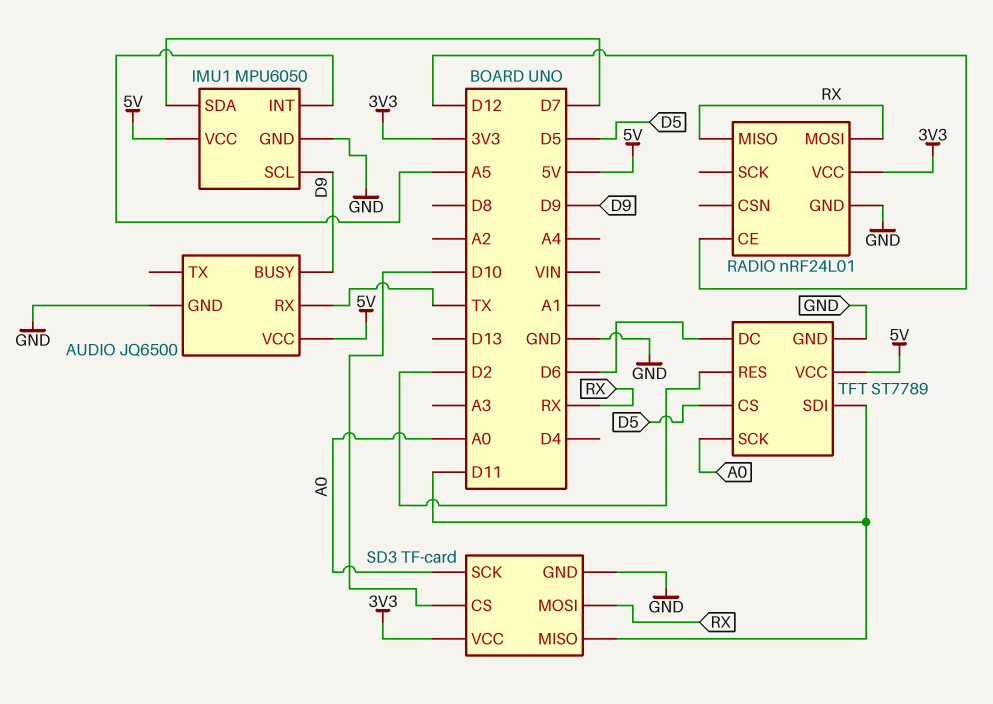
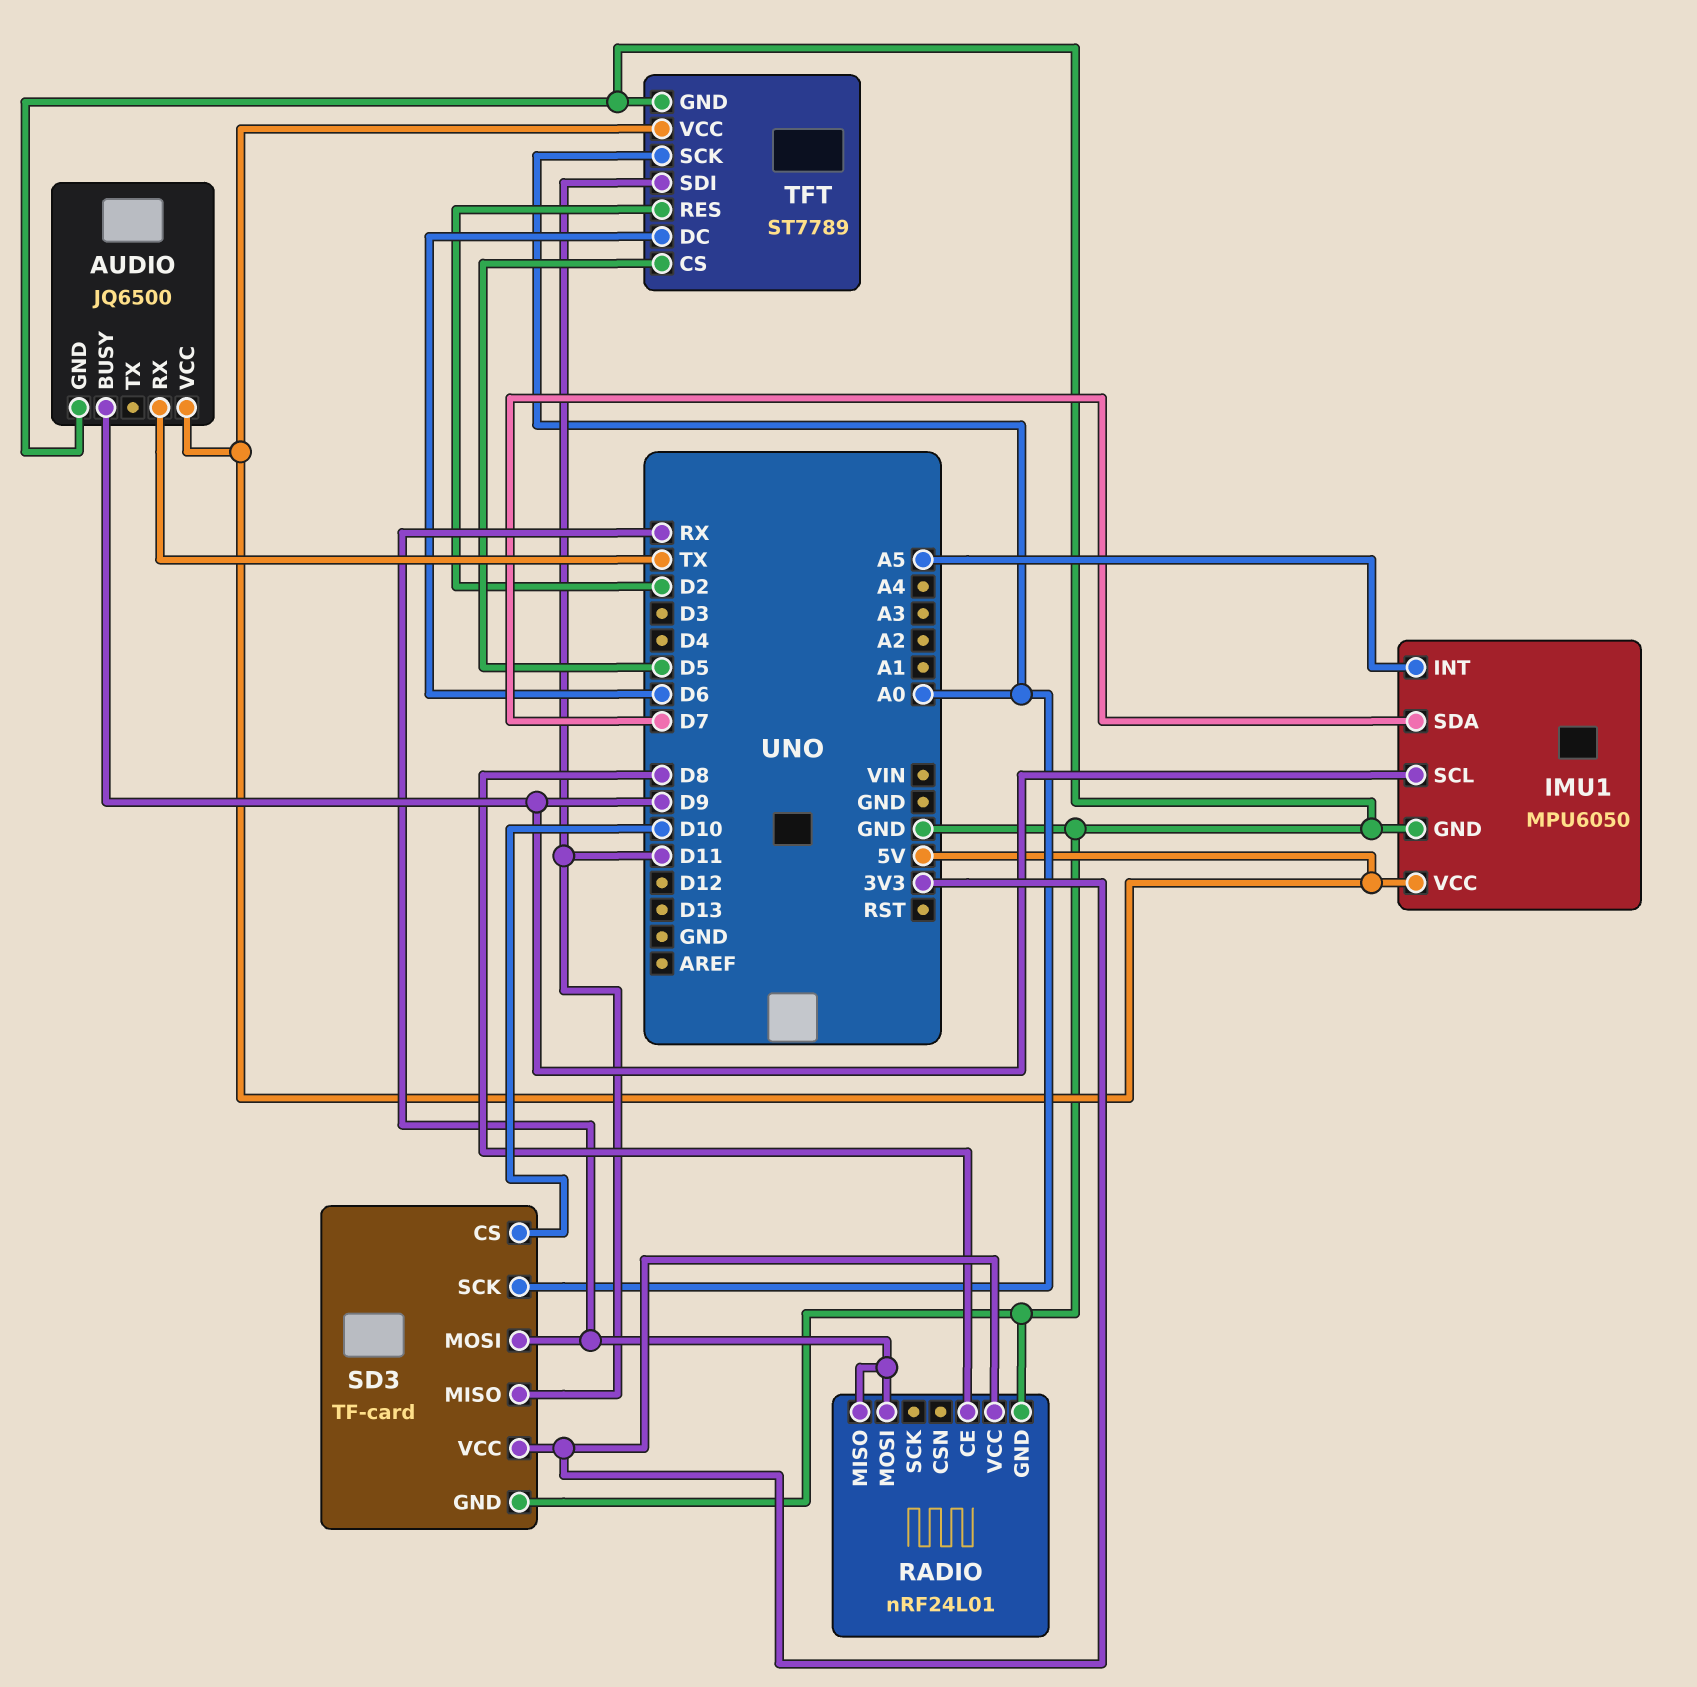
RADIO pin CE: D12 -> D8

